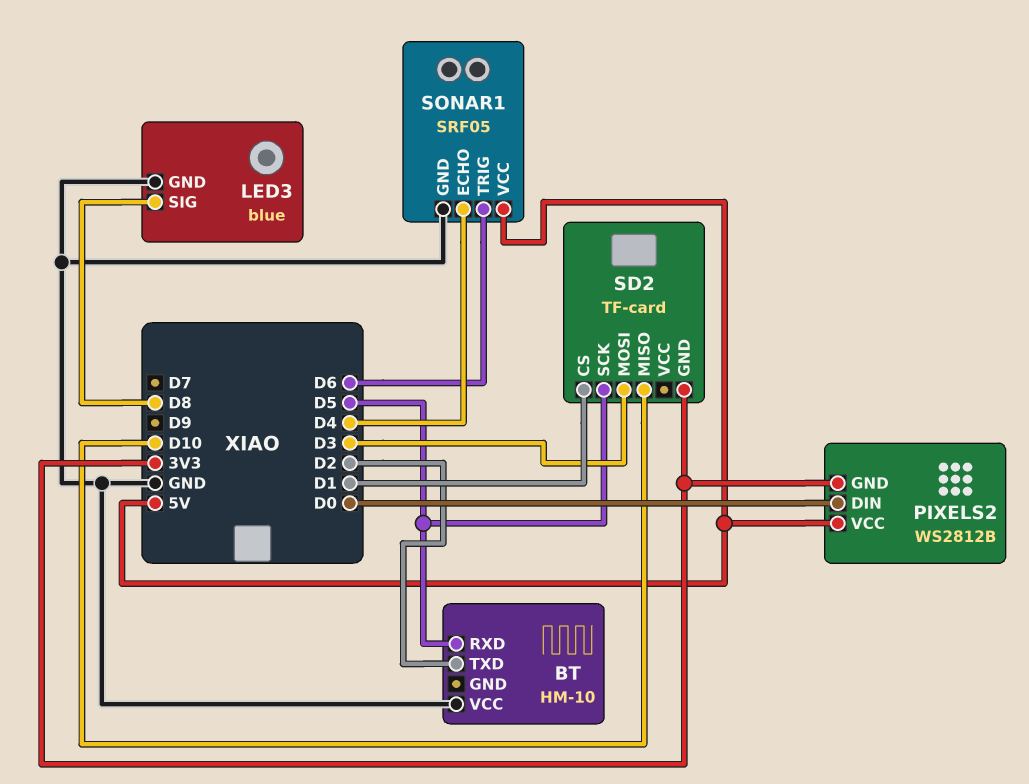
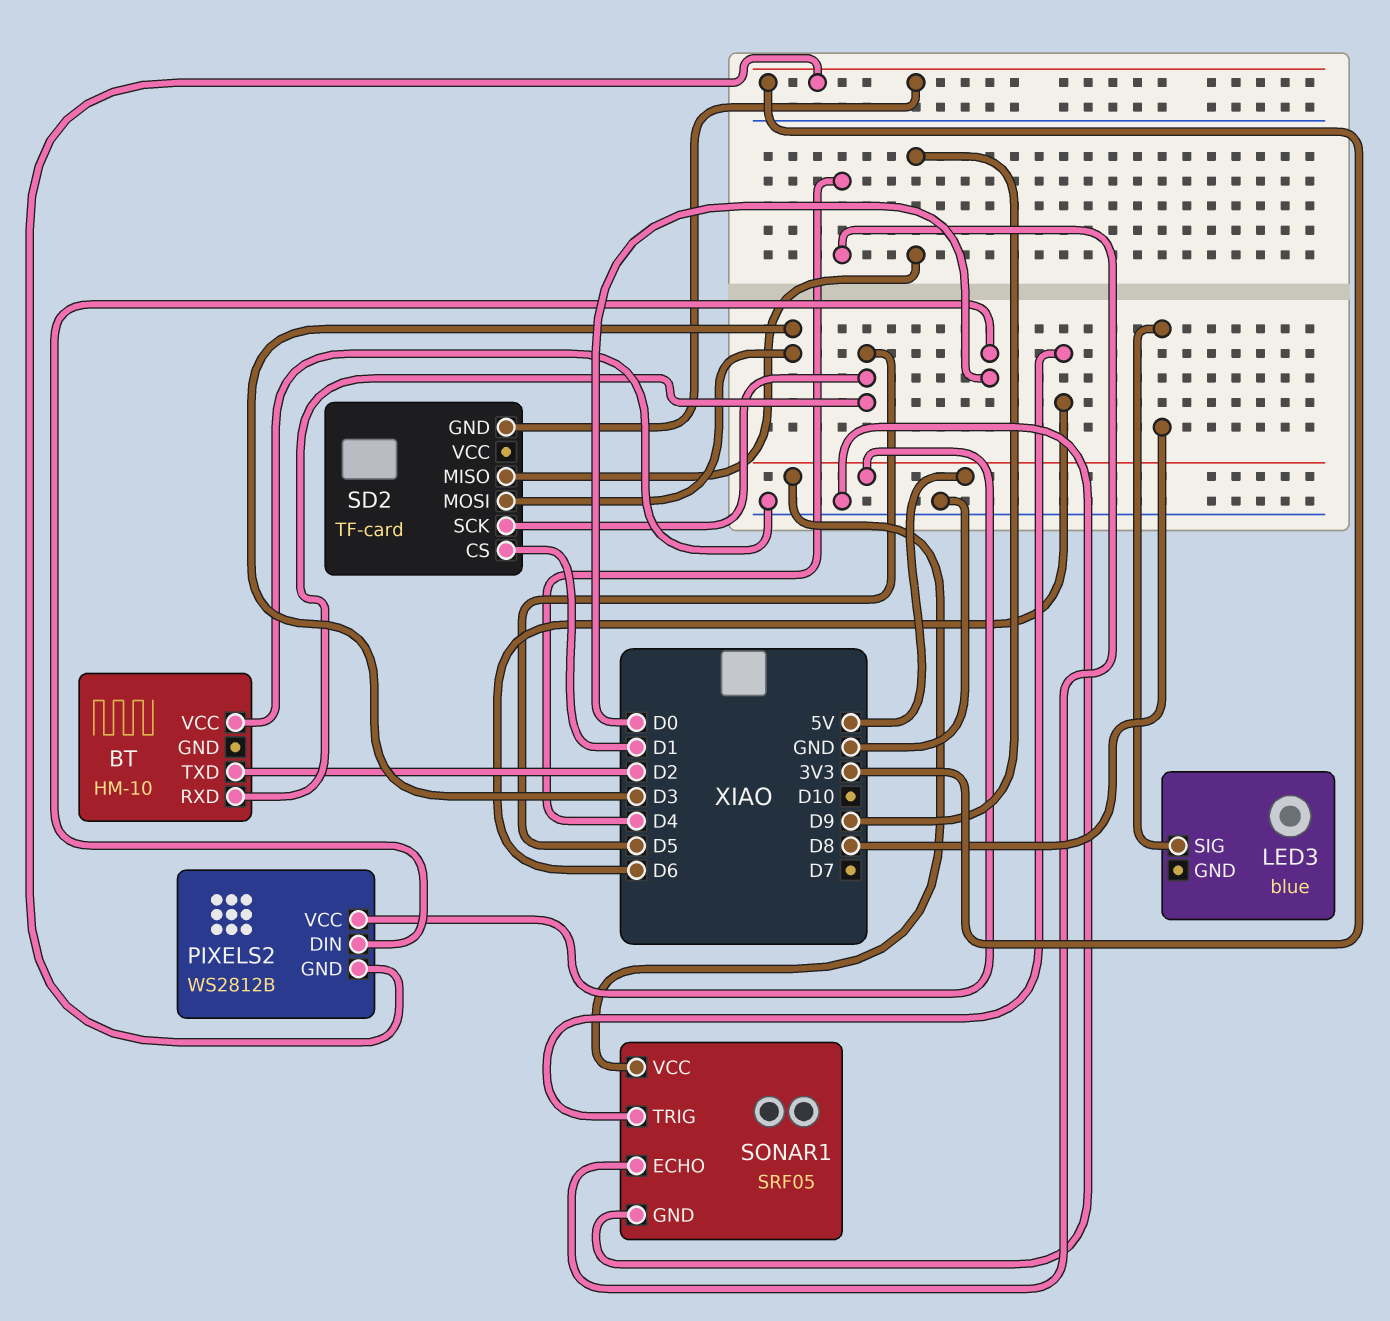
LED3 pin GND: GND -> none
SD2 pin MISO: D10 -> D9

